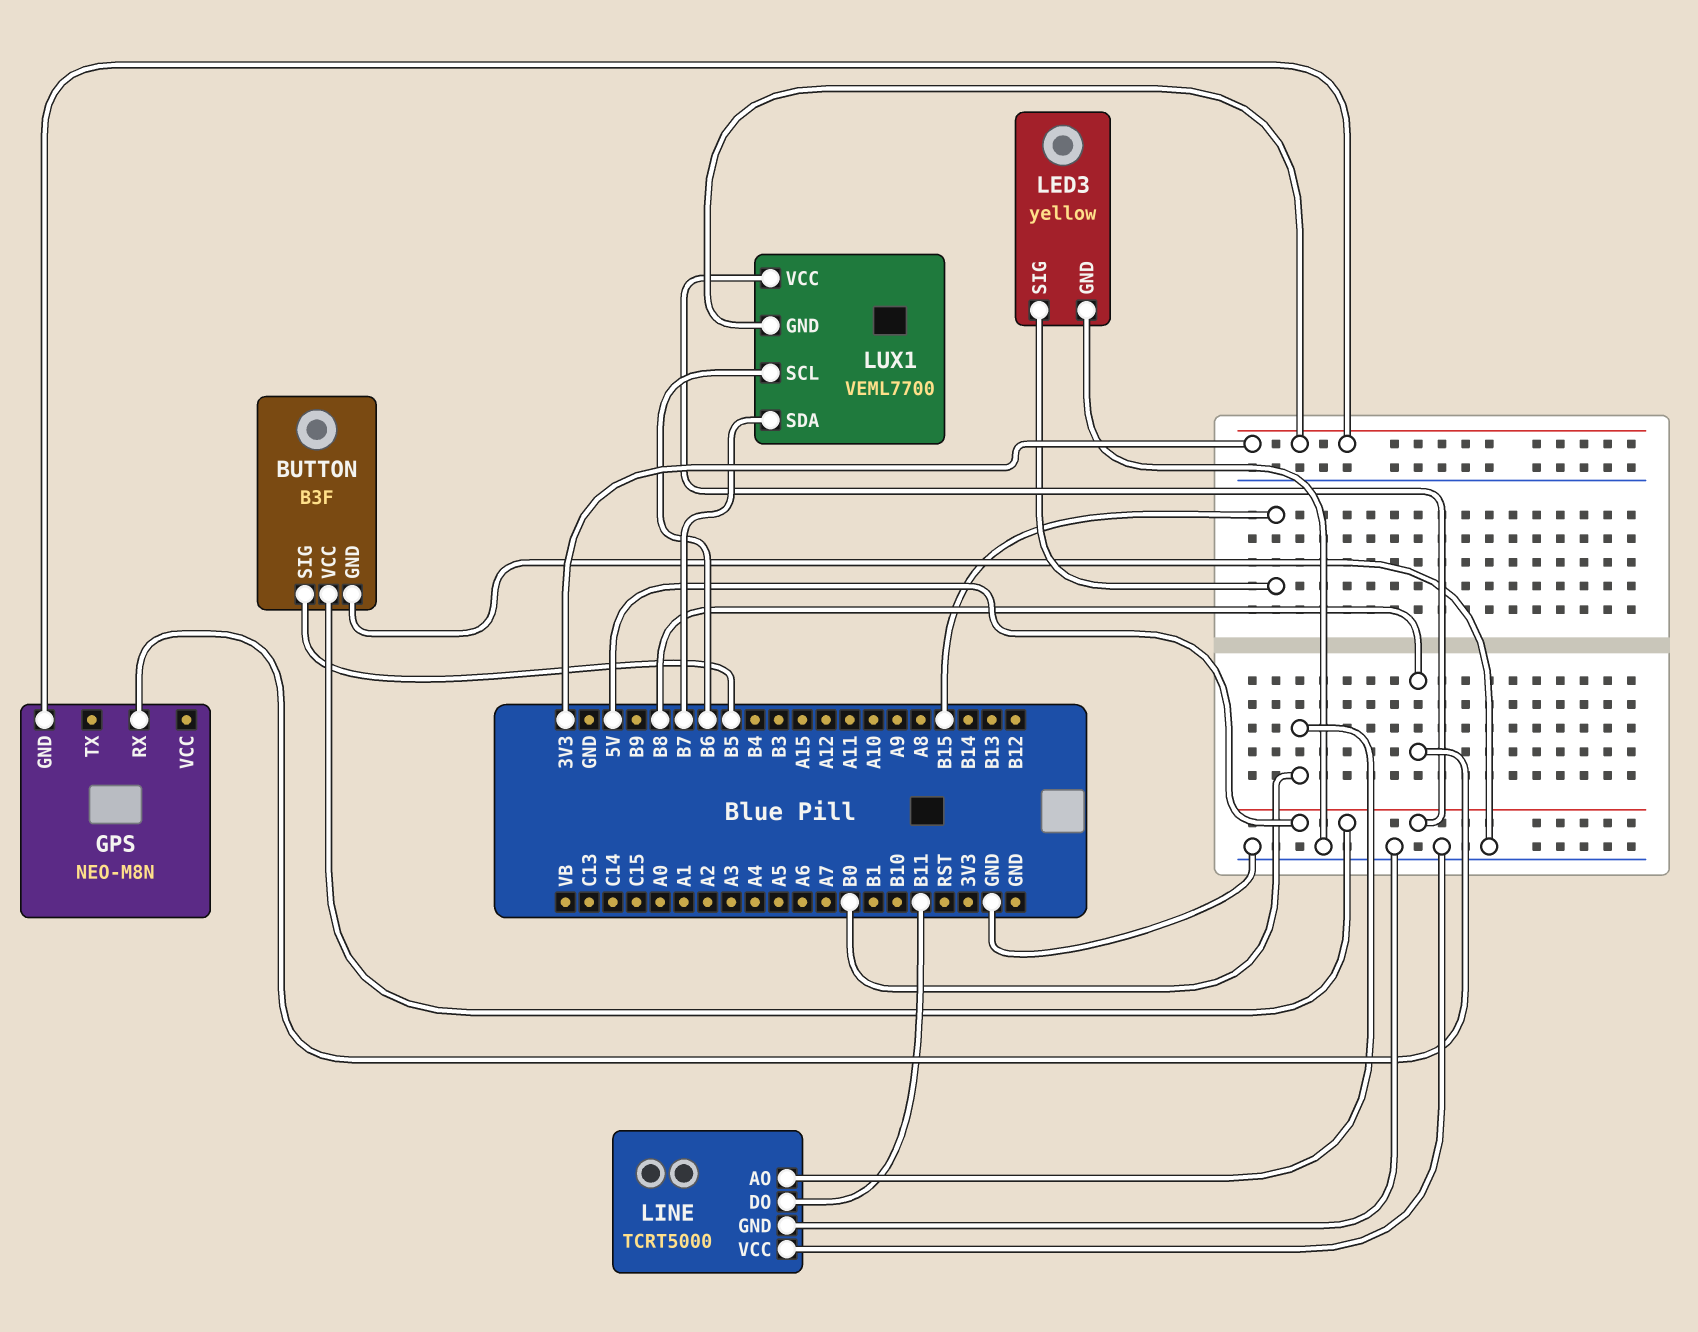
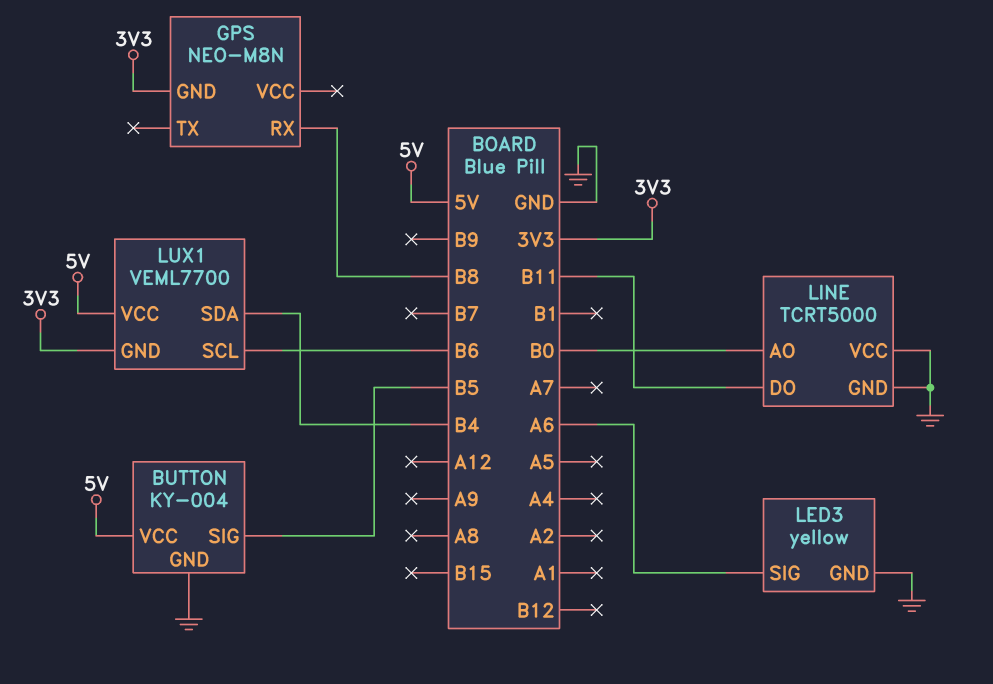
BUTTON: B3F -> KY-004
LED3 pin SIG: B15 -> A6
LUX1 pin SDA: B7 -> B4

